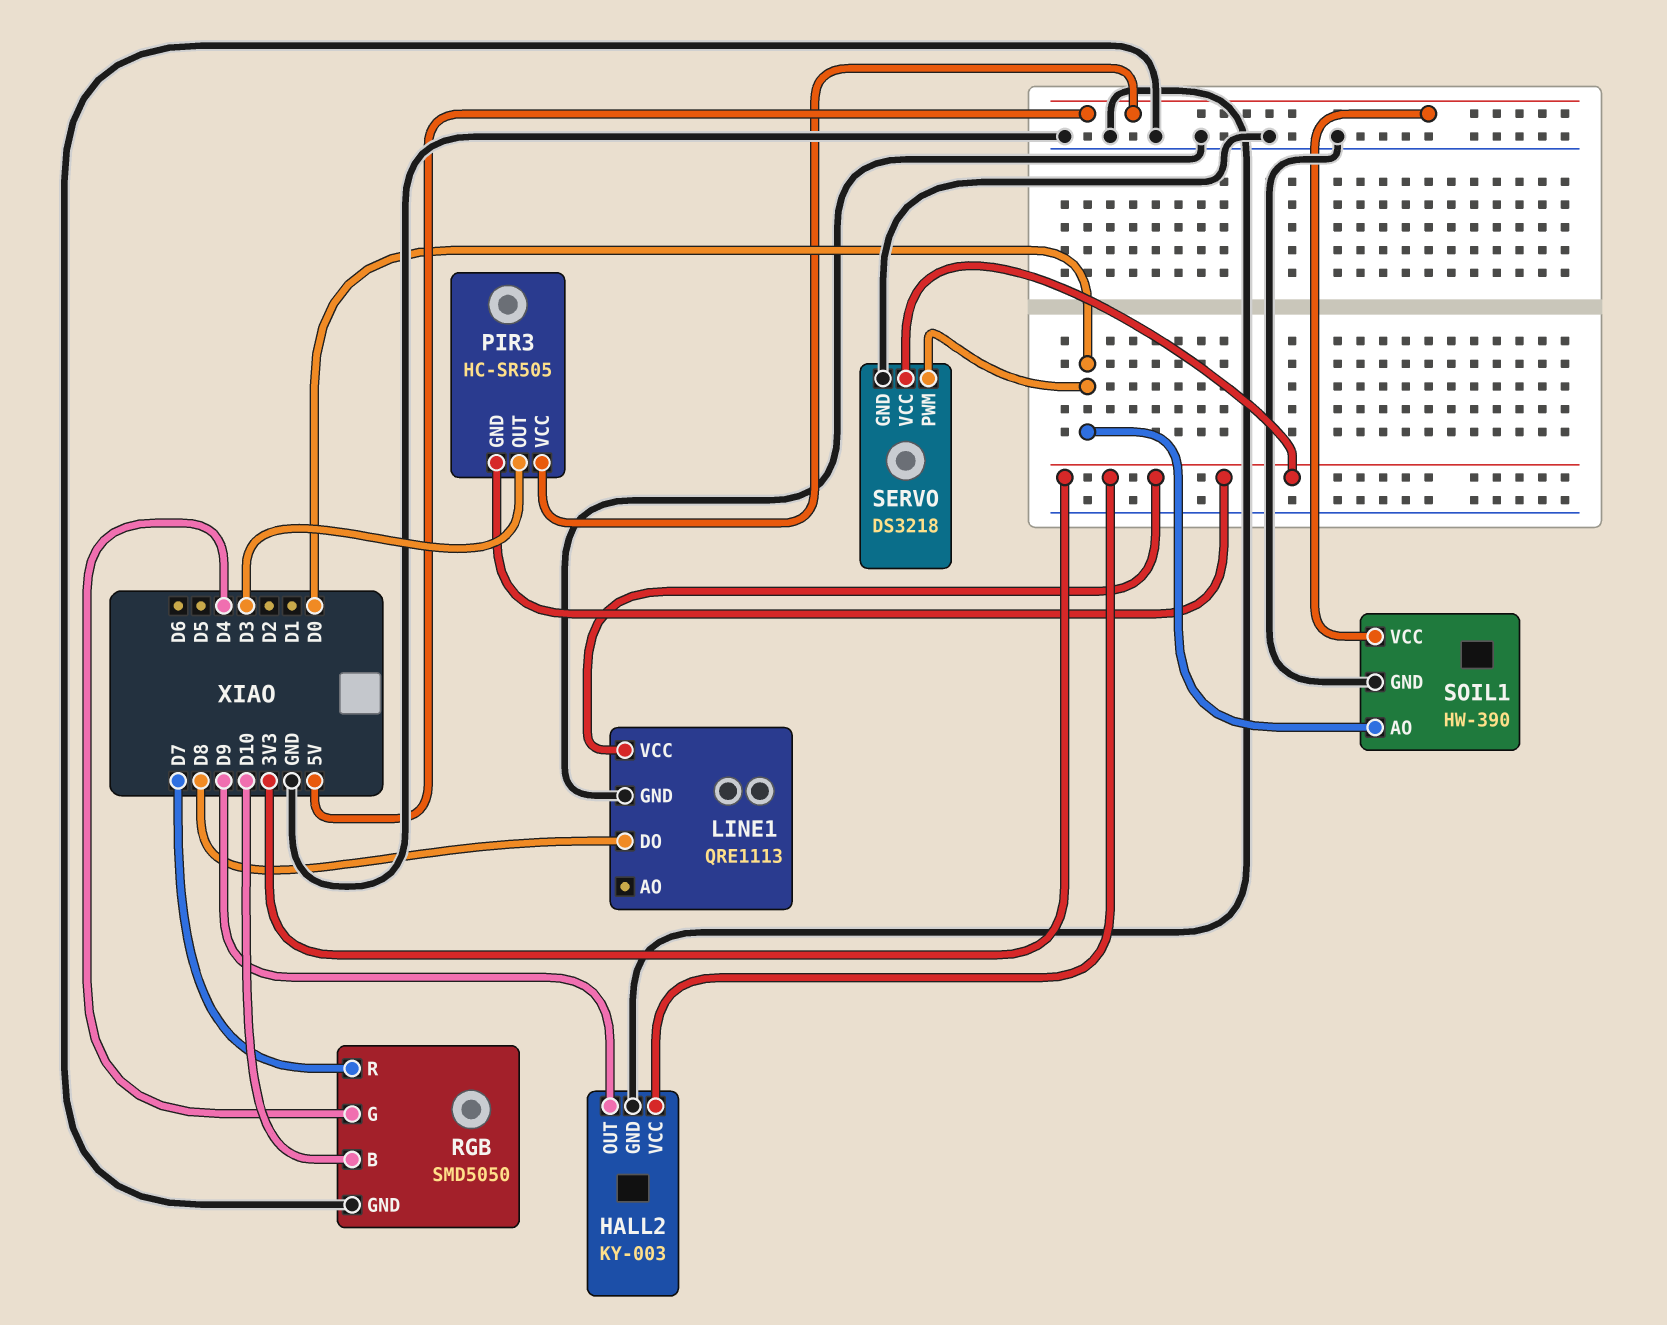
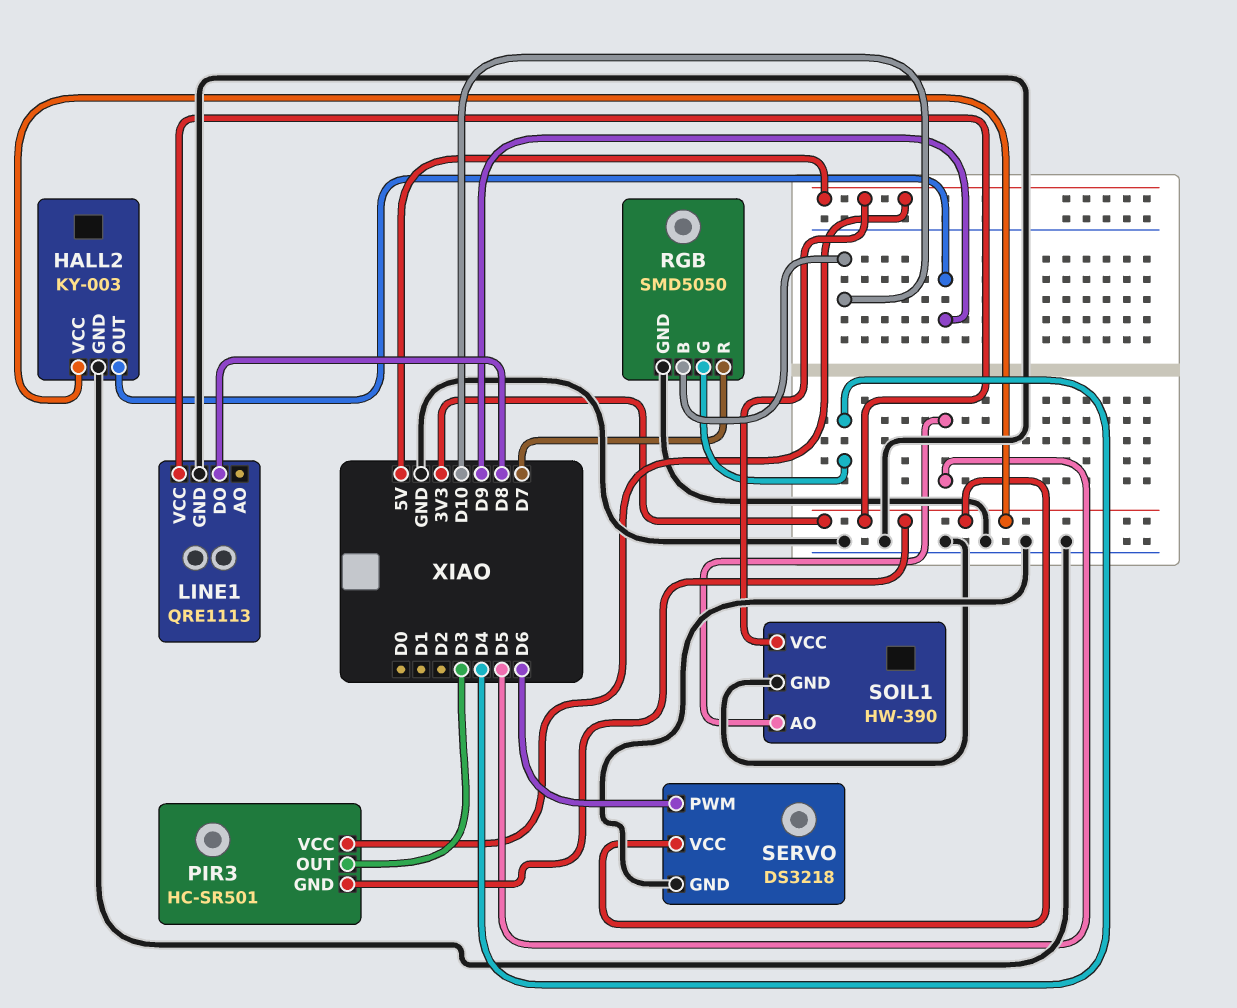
PIR3: HC-SR505 -> HC-SR501
SERVO pin PWM: D0 -> D6
SOIL1 pin AO: D0 -> D5

